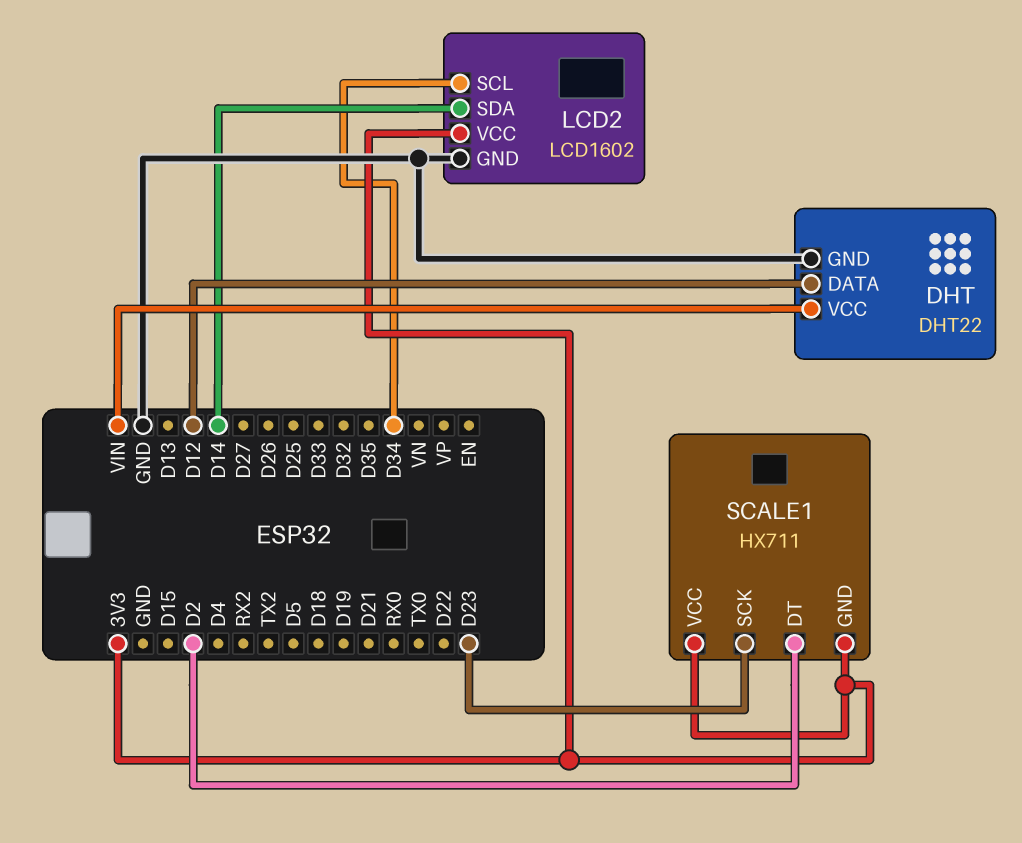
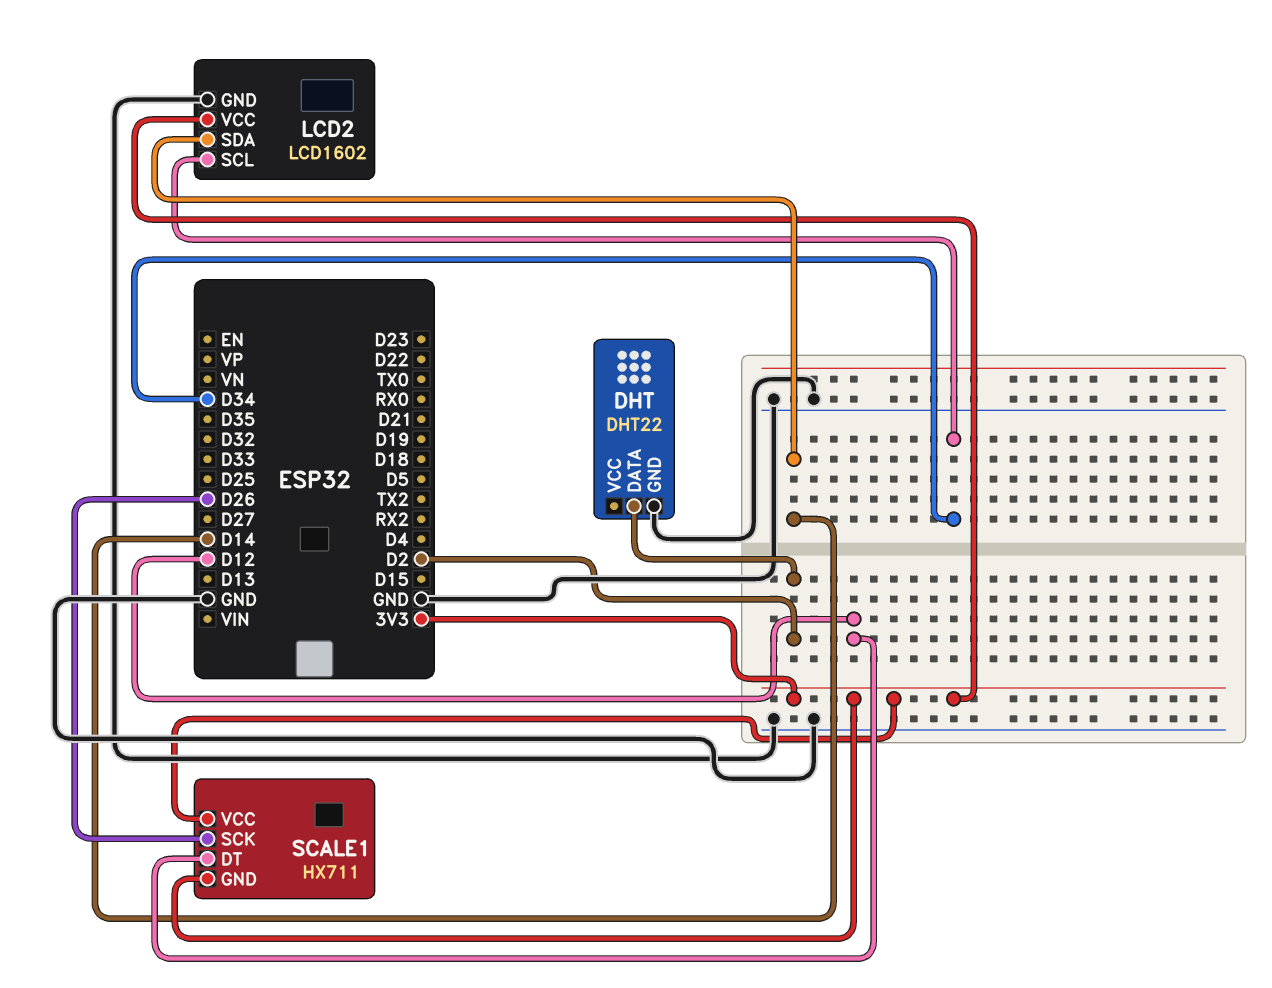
DHT pin DATA: D12 -> D2
DHT pin VCC: VIN -> none
SCALE1 pin DT: D2 -> D12
SCALE1 pin SCK: D23 -> D26

